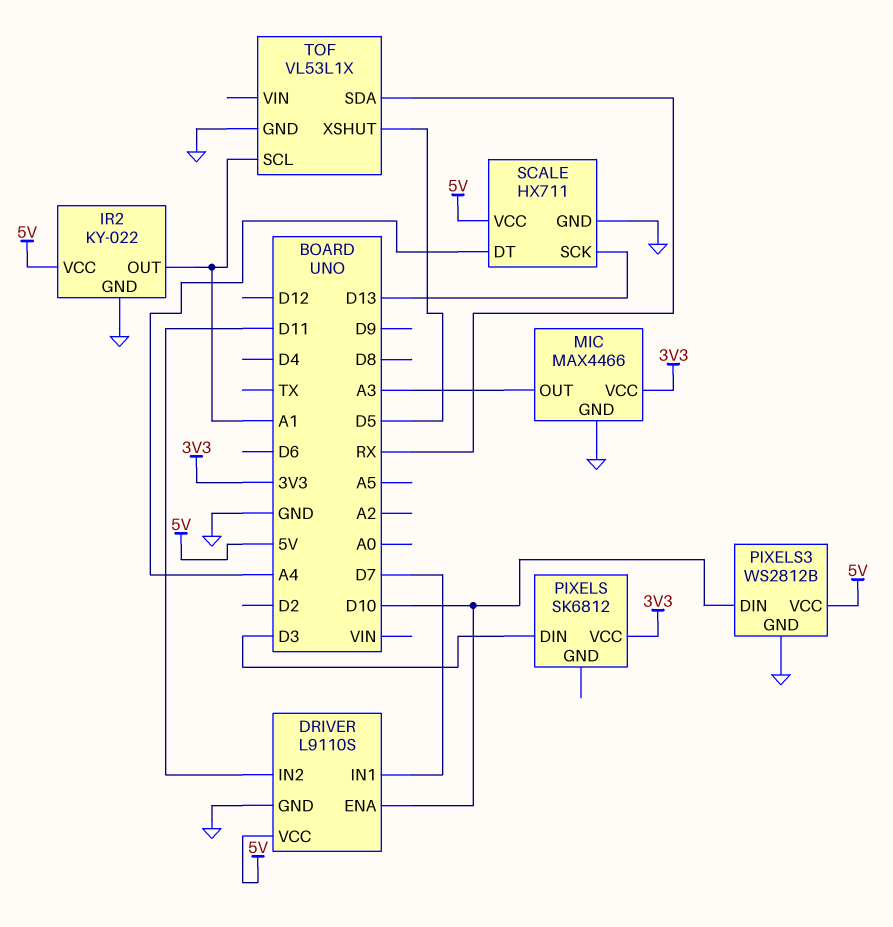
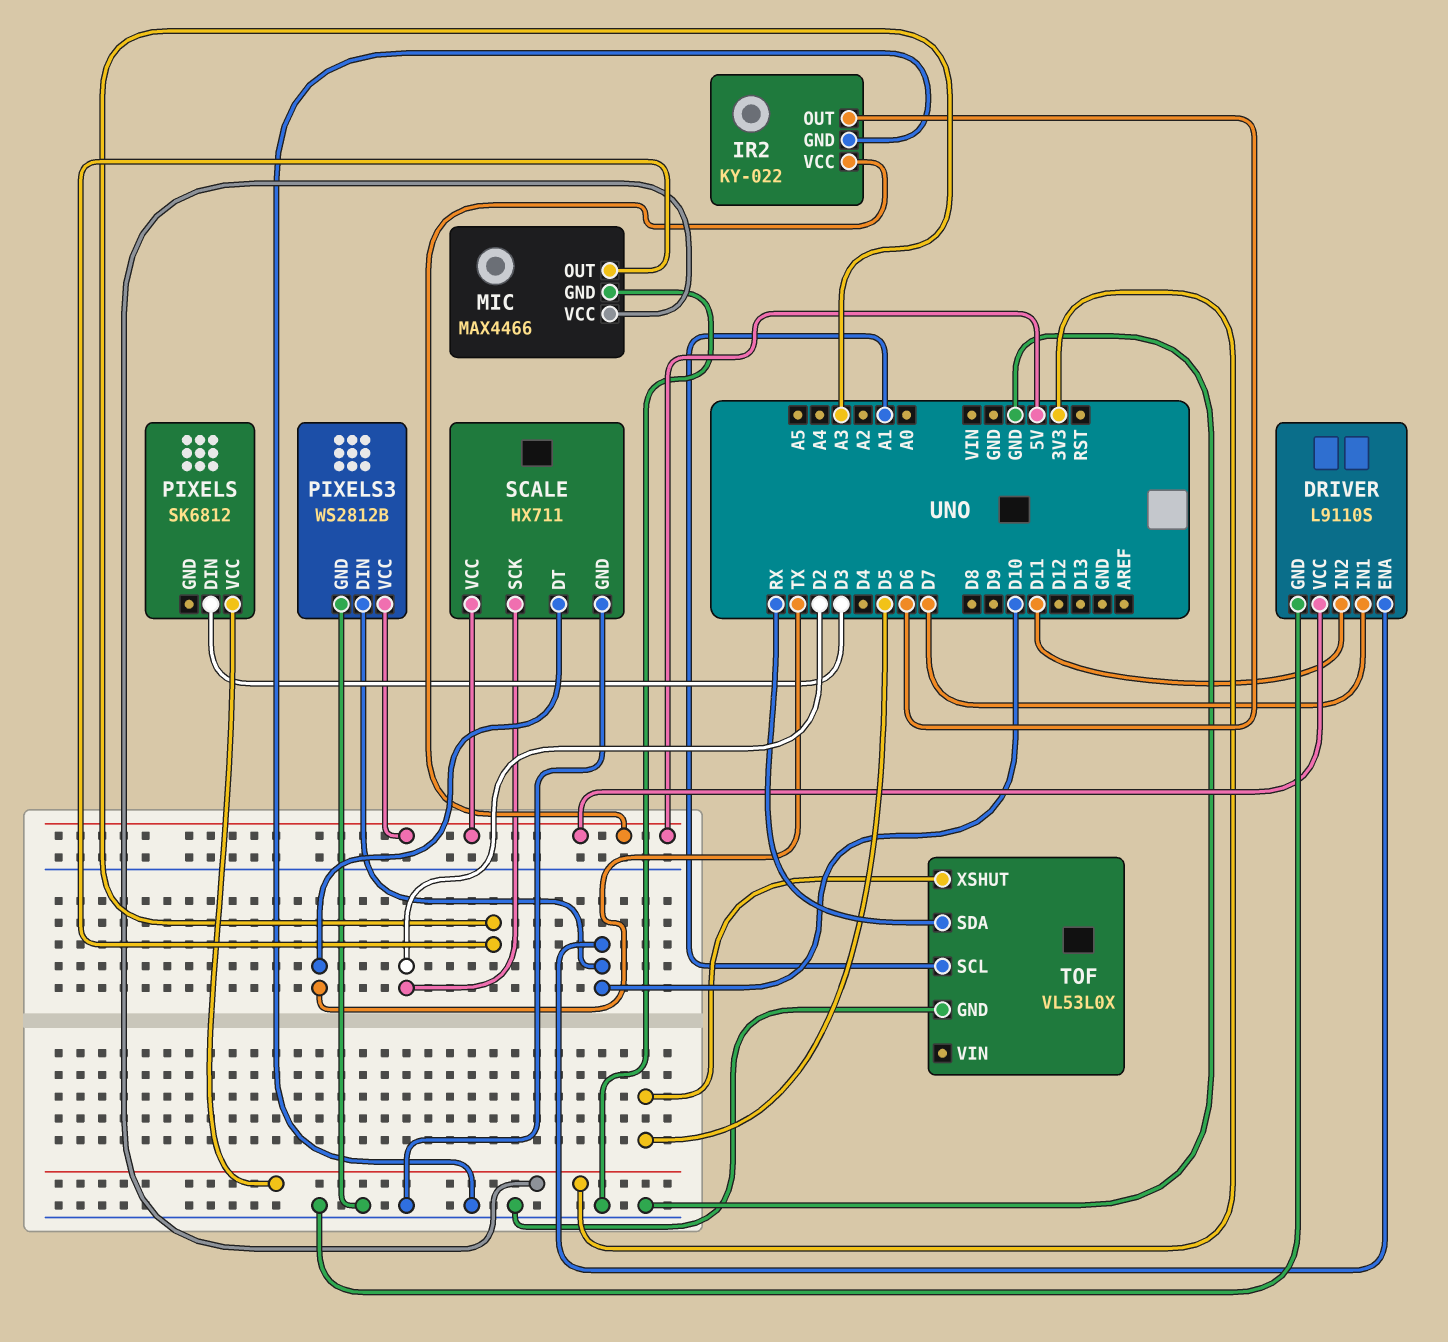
IR2 pin OUT: A1 -> D6
SCALE pin DT: A4 -> TX
SCALE pin SCK: D13 -> D2
TOF: VL53L1X -> VL53L0X

